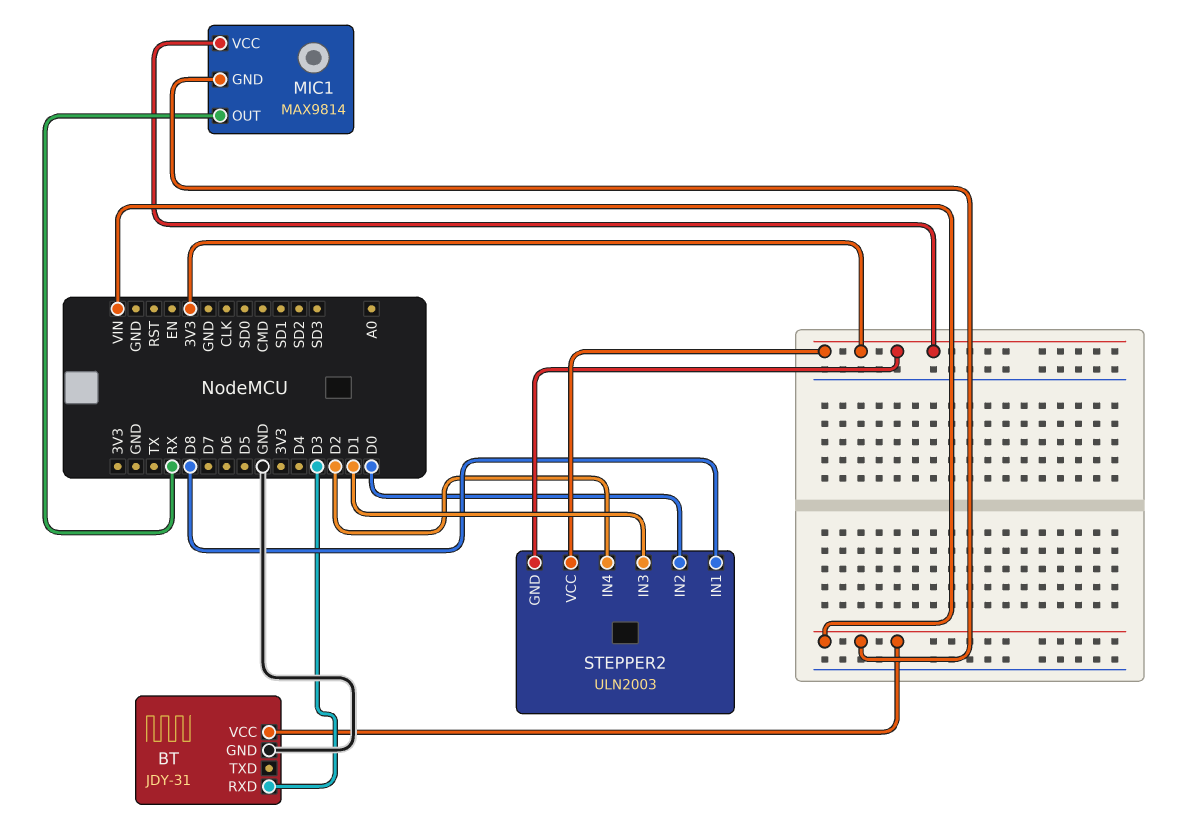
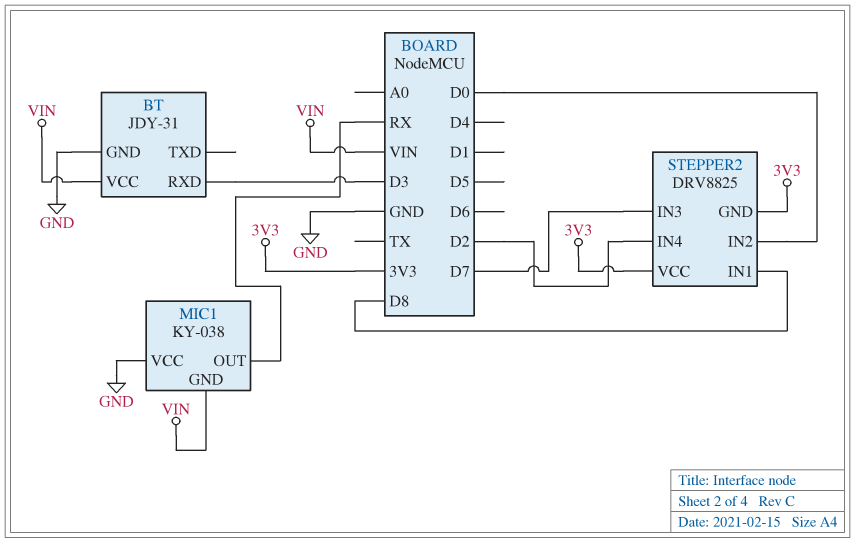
MIC1: MAX9814 -> KY-038
MIC1 pin VCC: 3V3 -> GND
STEPPER2: ULN2003 -> DRV8825
STEPPER2 pin IN3: D1 -> D7

